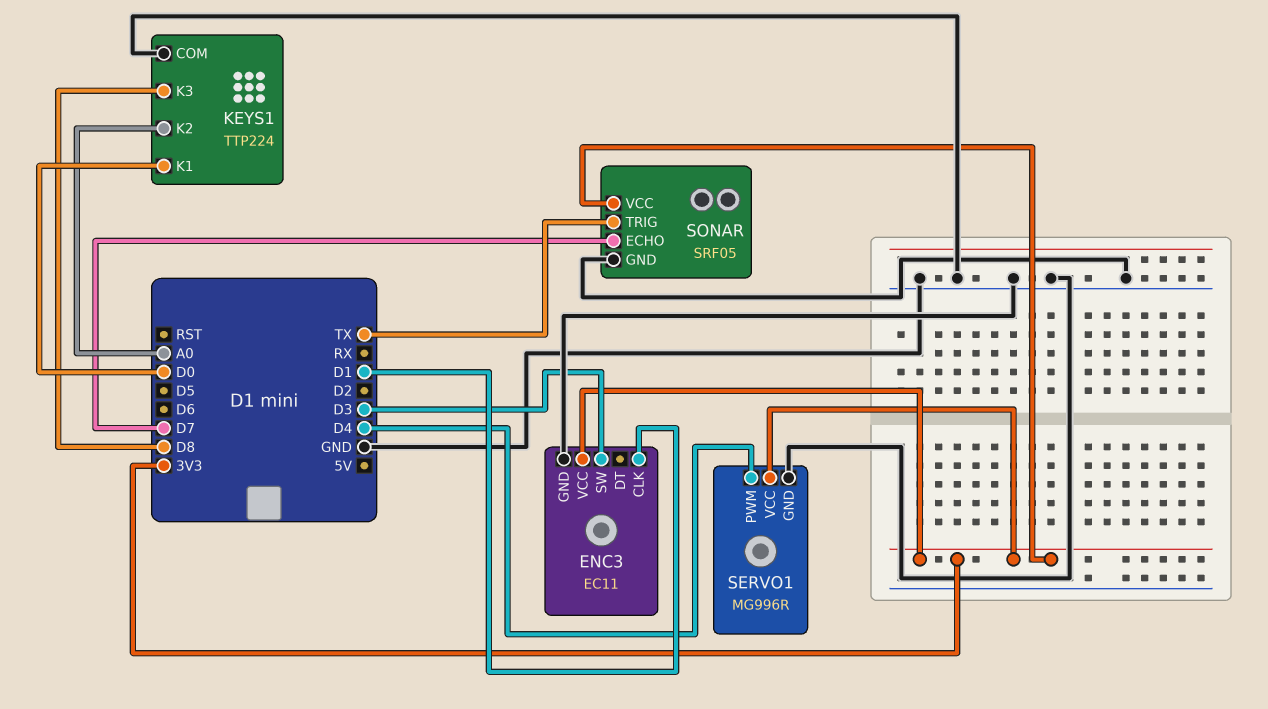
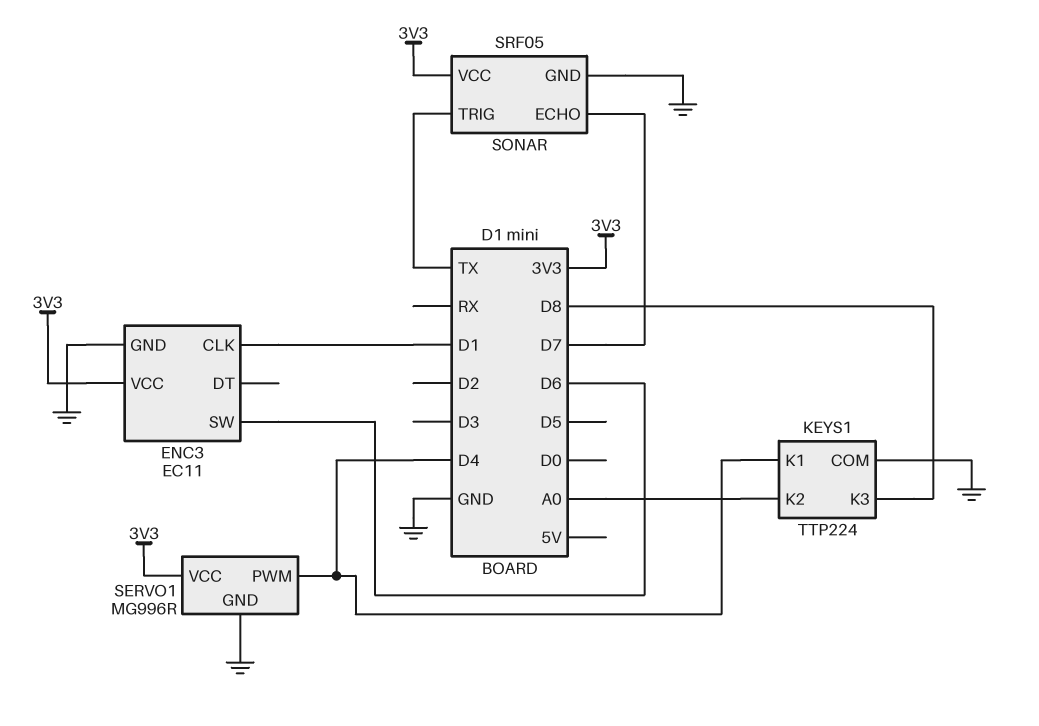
ENC3 pin SW: D3 -> D6
KEYS1 pin K1: D0 -> D4

